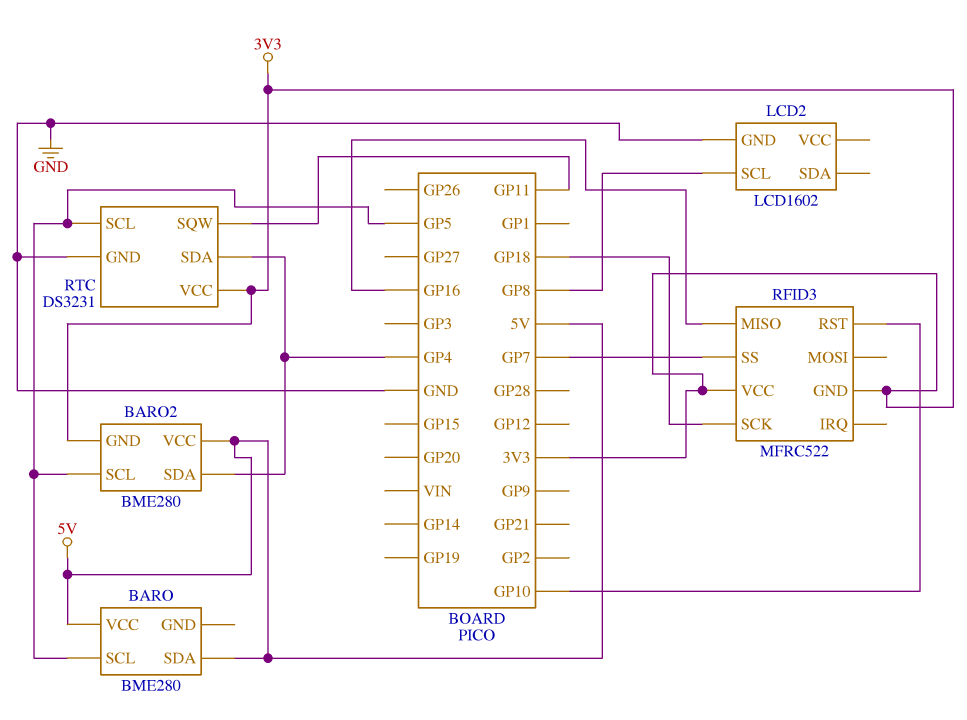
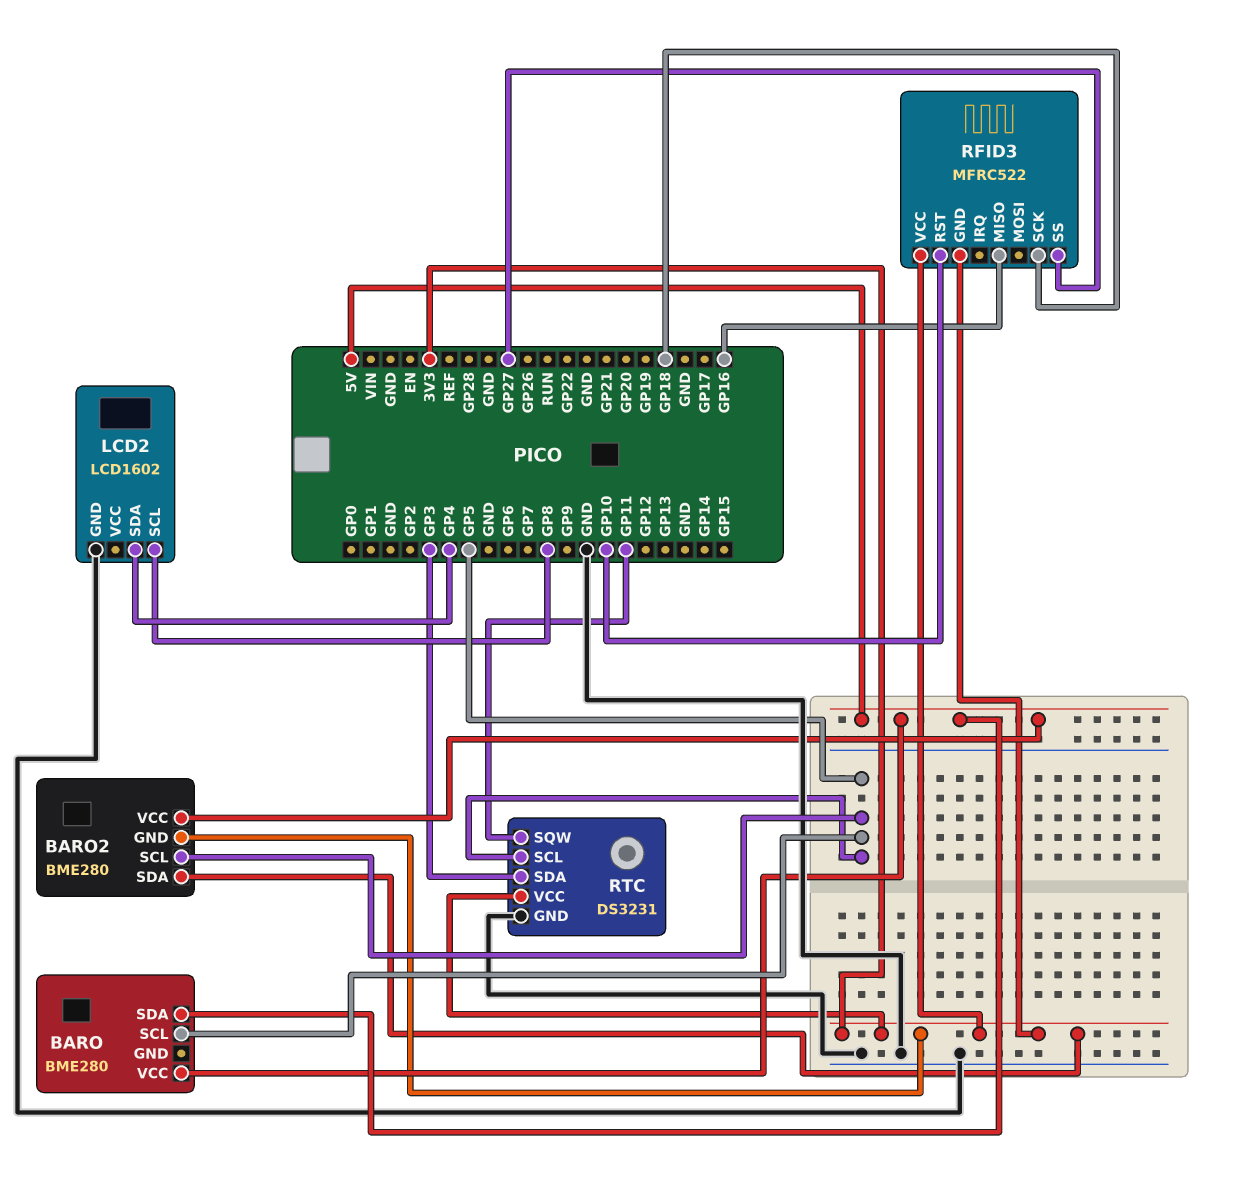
BARO2 pin SDA: GP4 -> 3V3
LCD2 pin SDA: none -> GP4
RFID3 pin SS: GP7 -> GP27
RTC pin SDA: GP4 -> GP3

